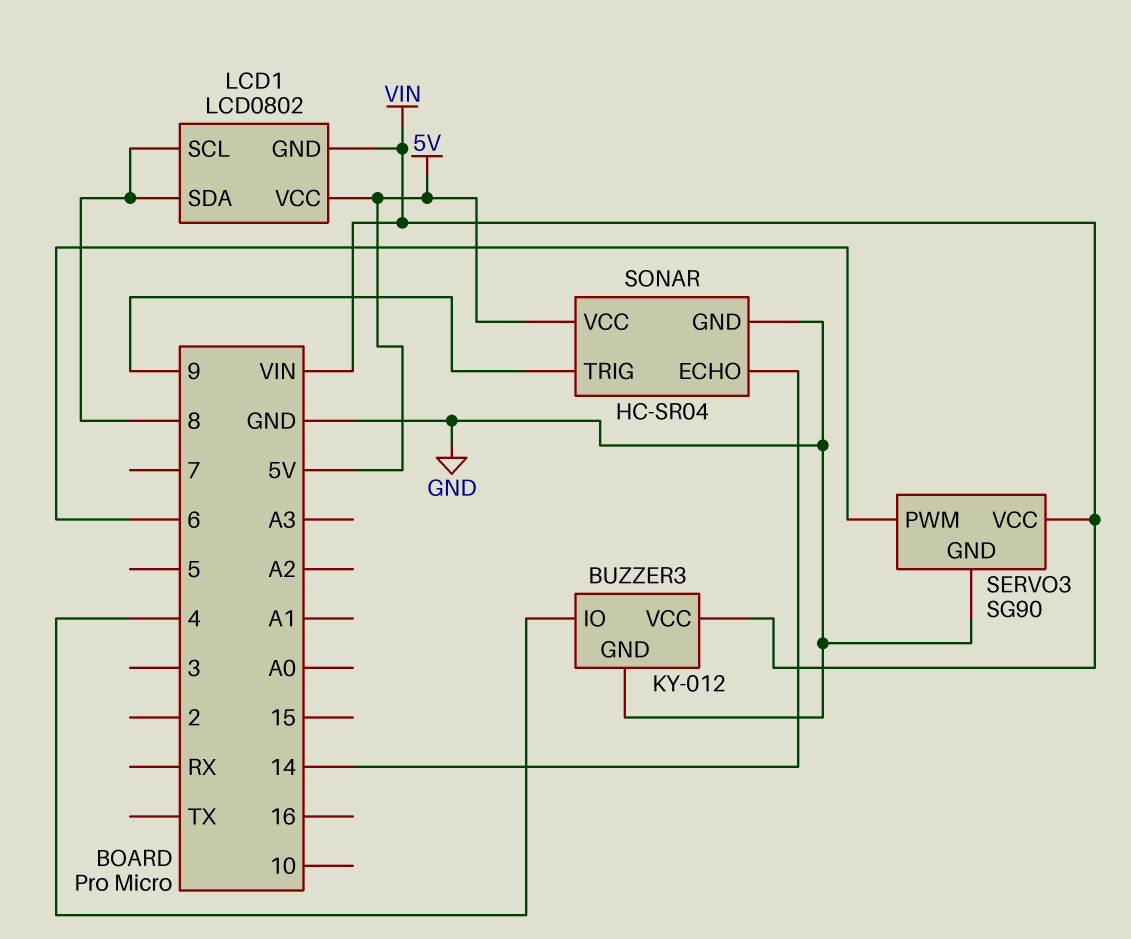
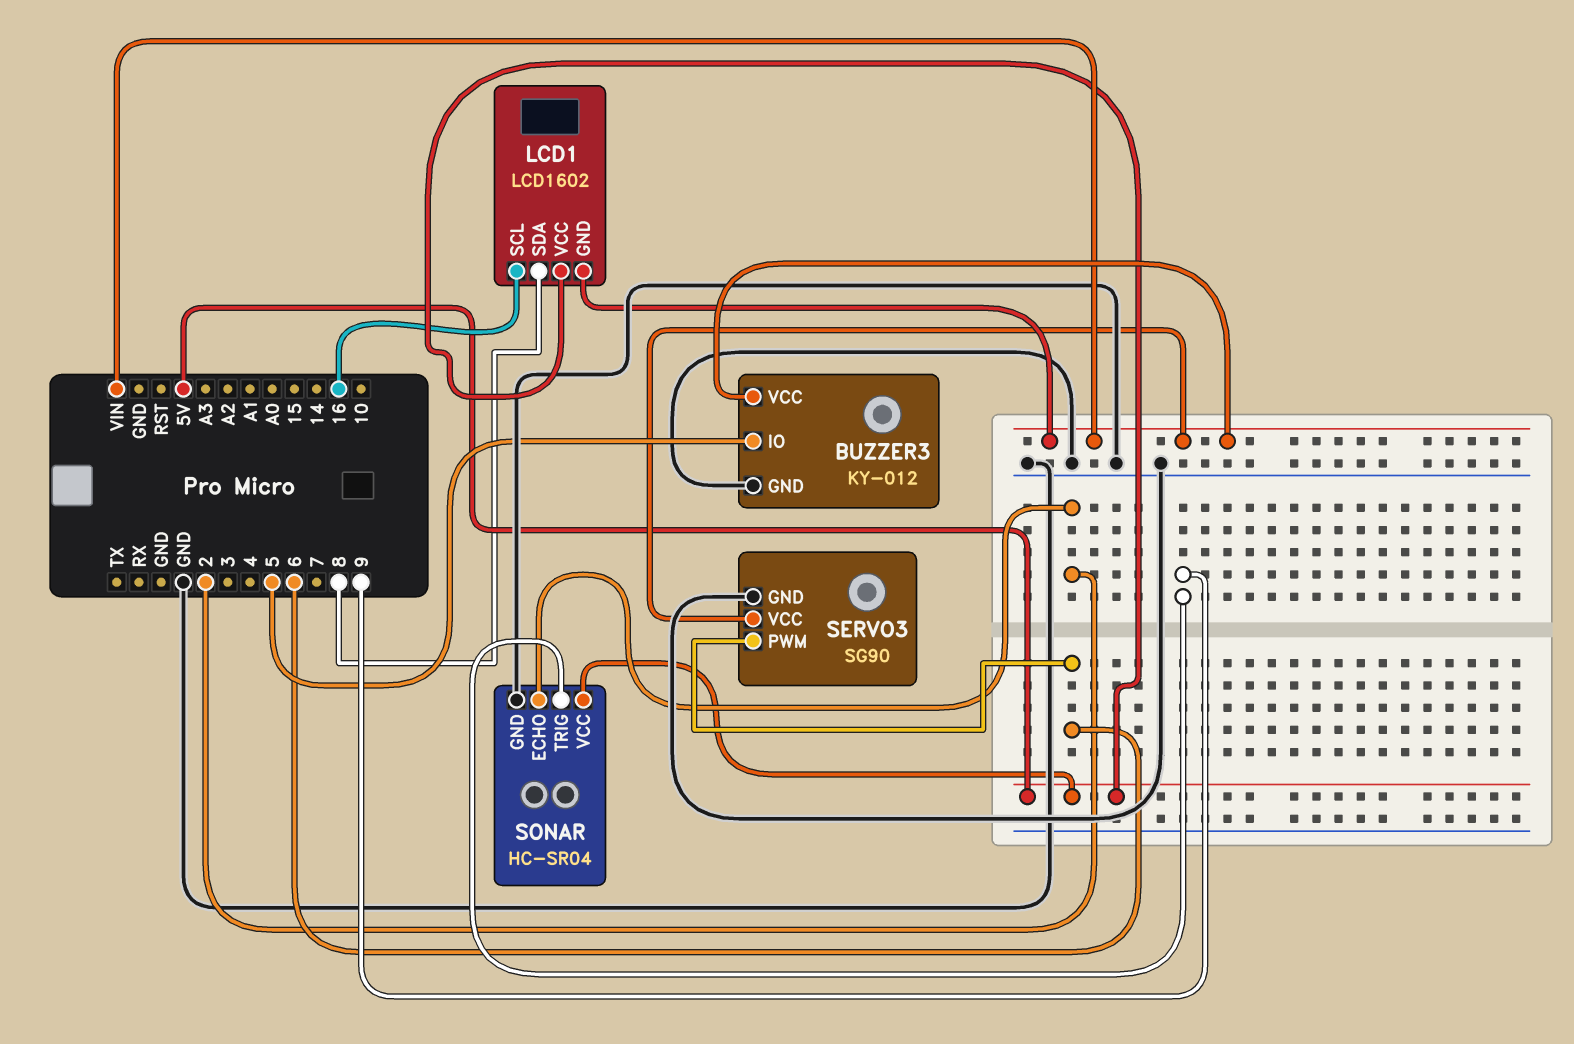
BUZZER3 pin IO: 4 -> 5
LCD1: LCD0802 -> LCD1602
LCD1 pin SCL: 8 -> 16
SONAR pin ECHO: 14 -> 2

